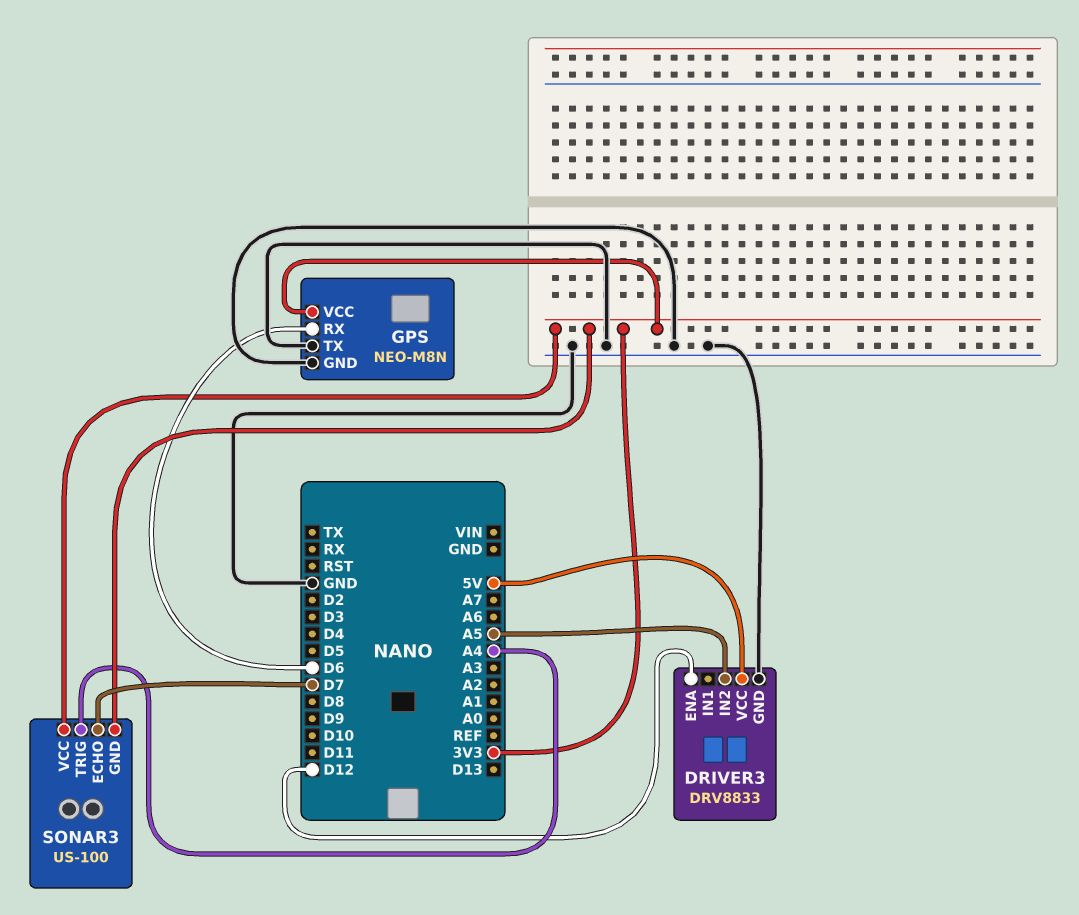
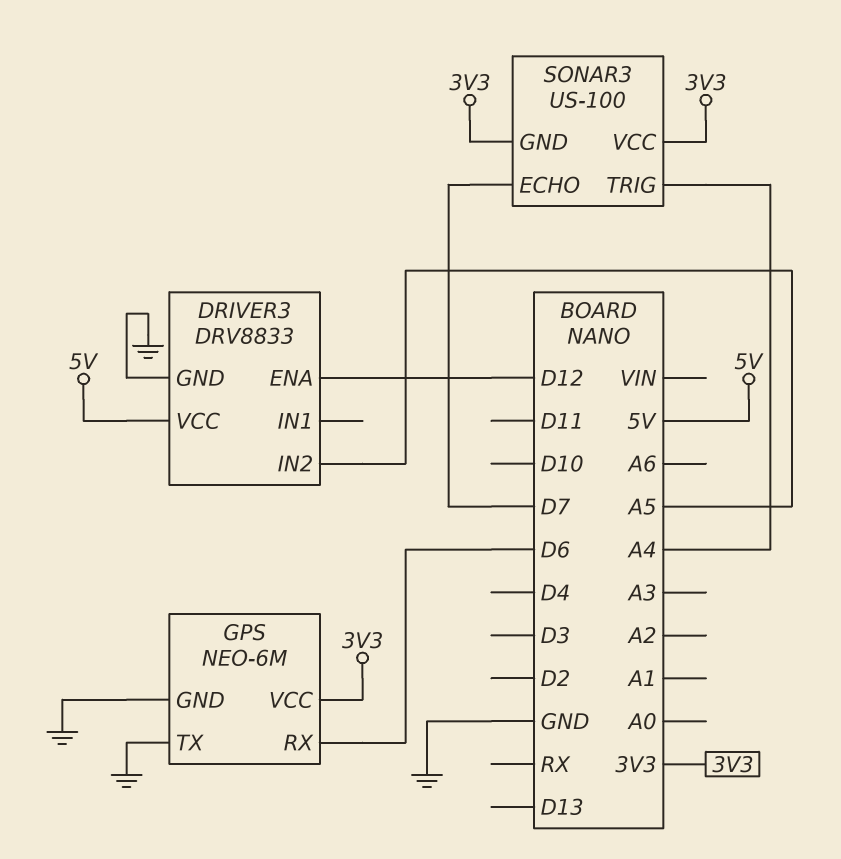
GPS: NEO-M8N -> NEO-6M

